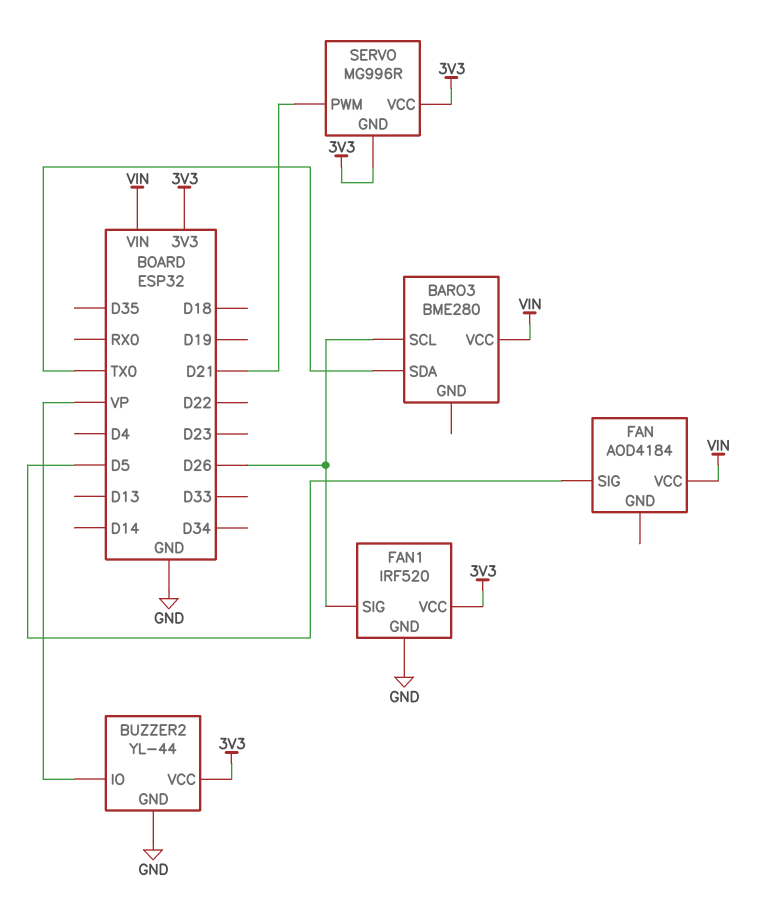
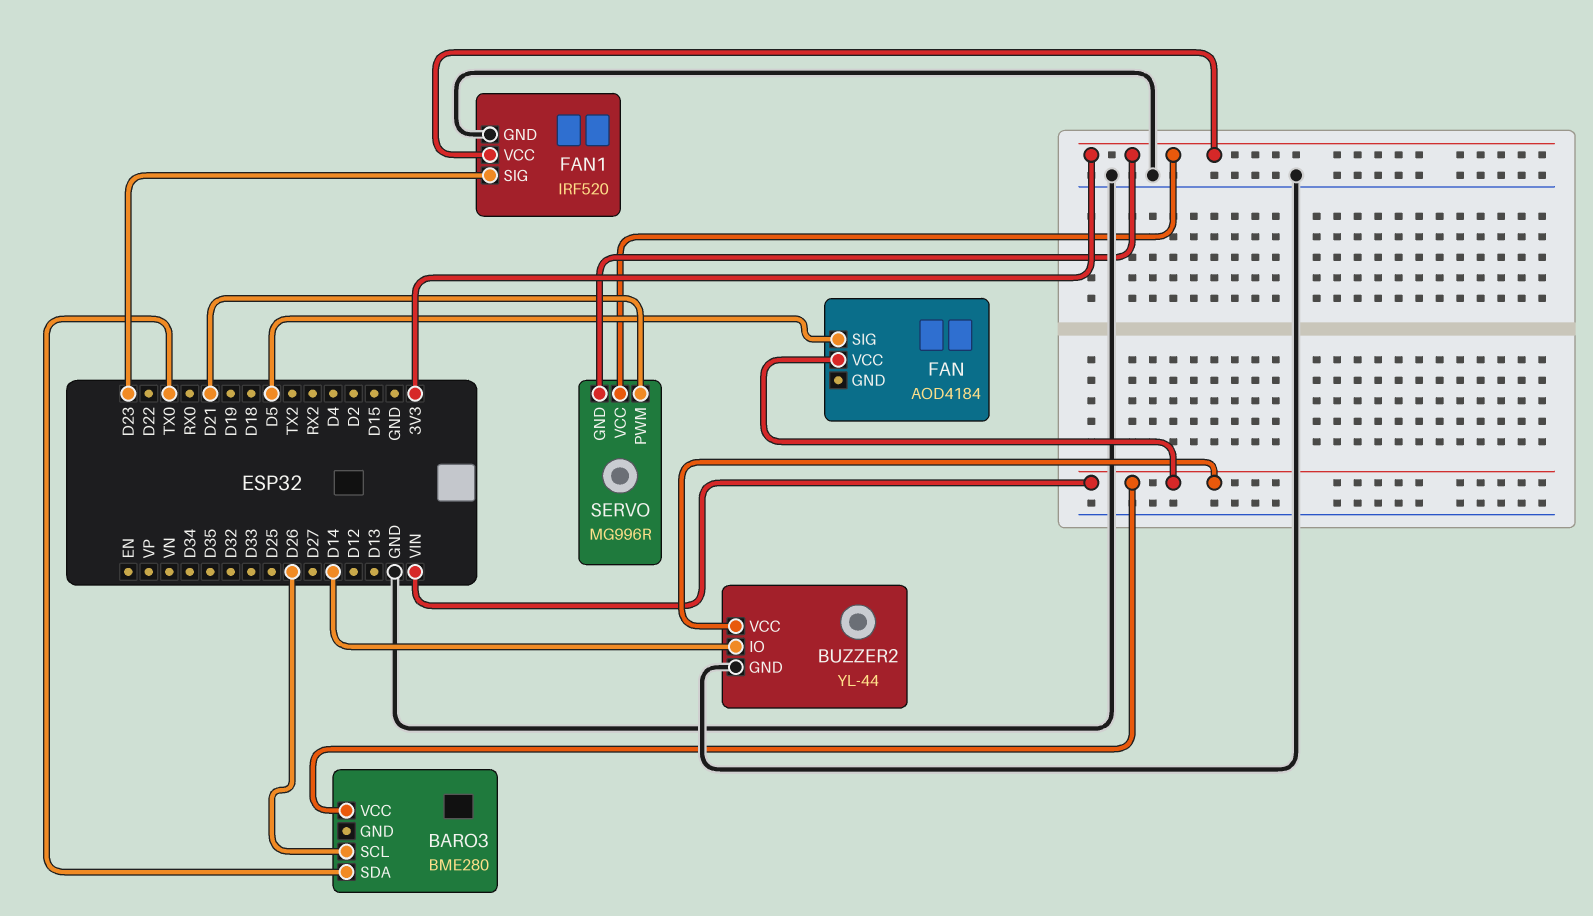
BUZZER2 pin IO: VP -> D14
BUZZER2 pin VCC: 3V3 -> VIN
FAN1 pin SIG: D26 -> D23

